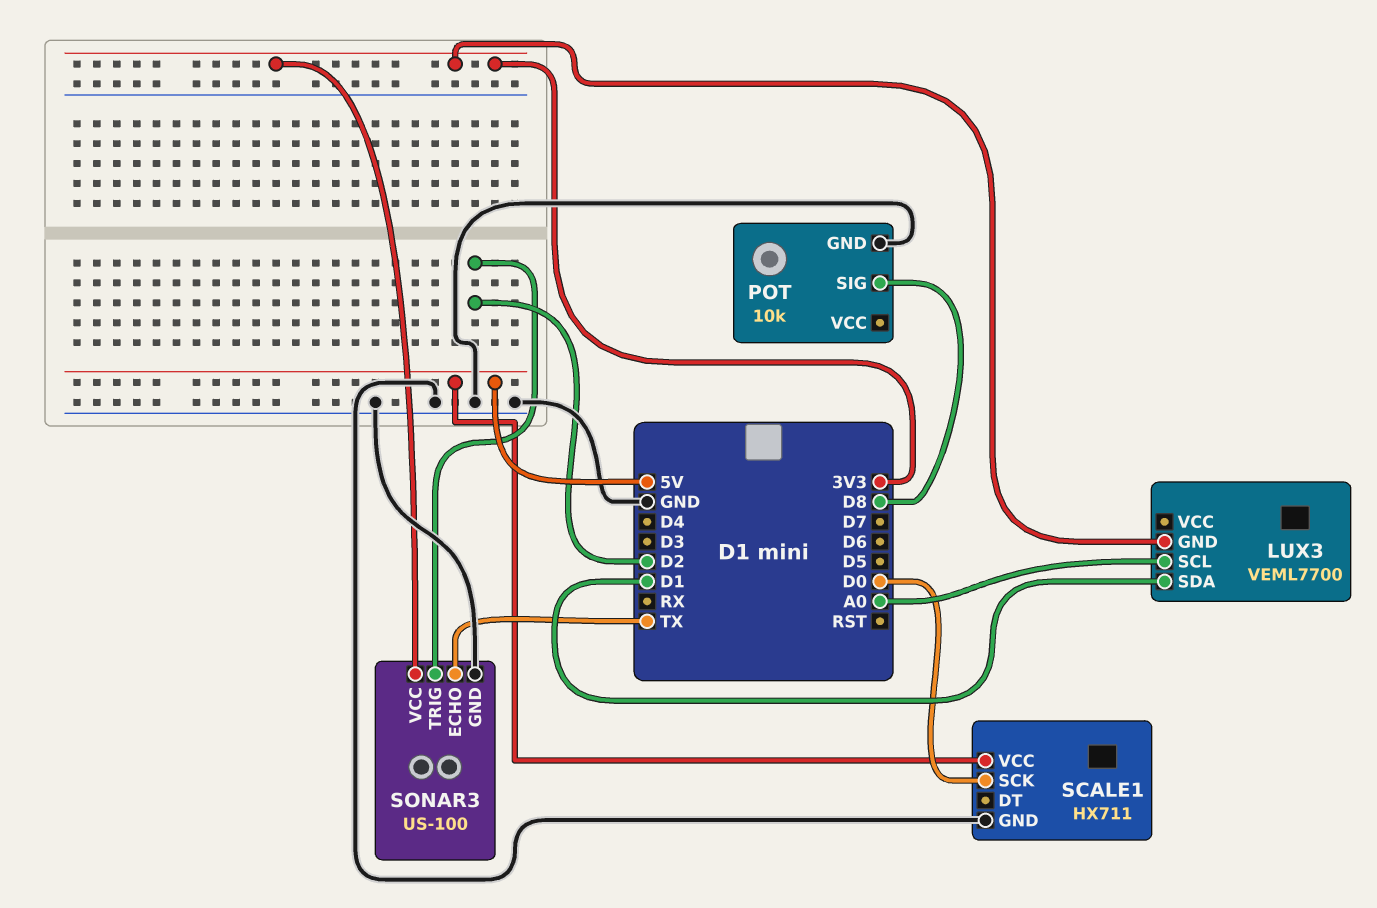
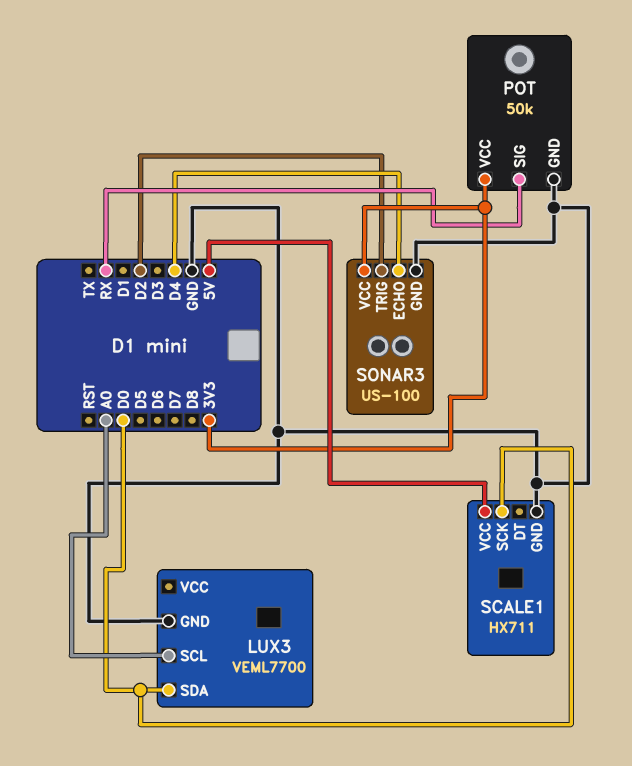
LUX3 pin GND: 3V3 -> GND
LUX3 pin SDA: D1 -> D0
POT: 10k -> 50k
POT pin SIG: D8 -> RX
POT pin VCC: none -> 3V3
SONAR3 pin ECHO: TX -> D4

